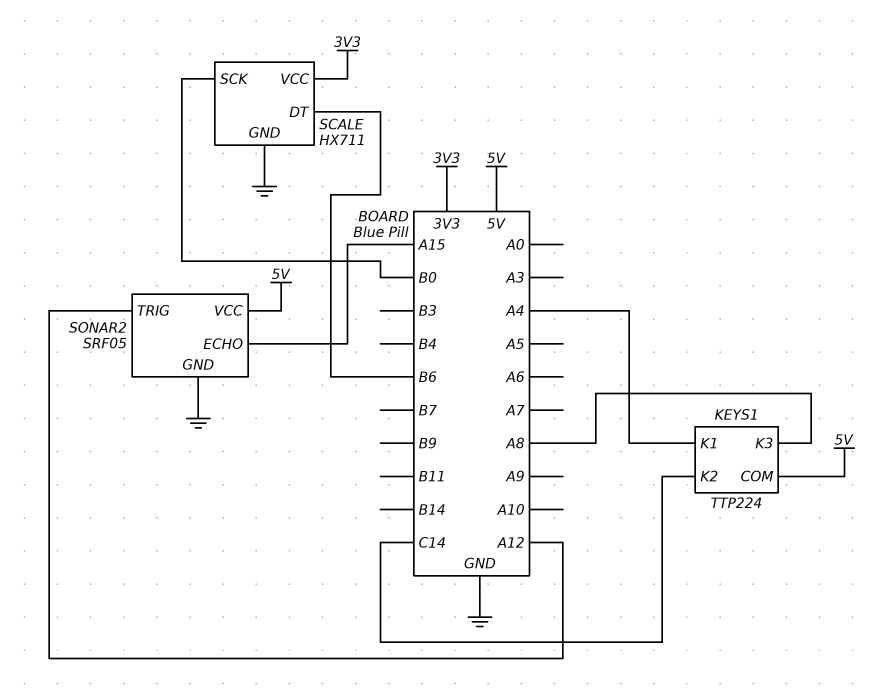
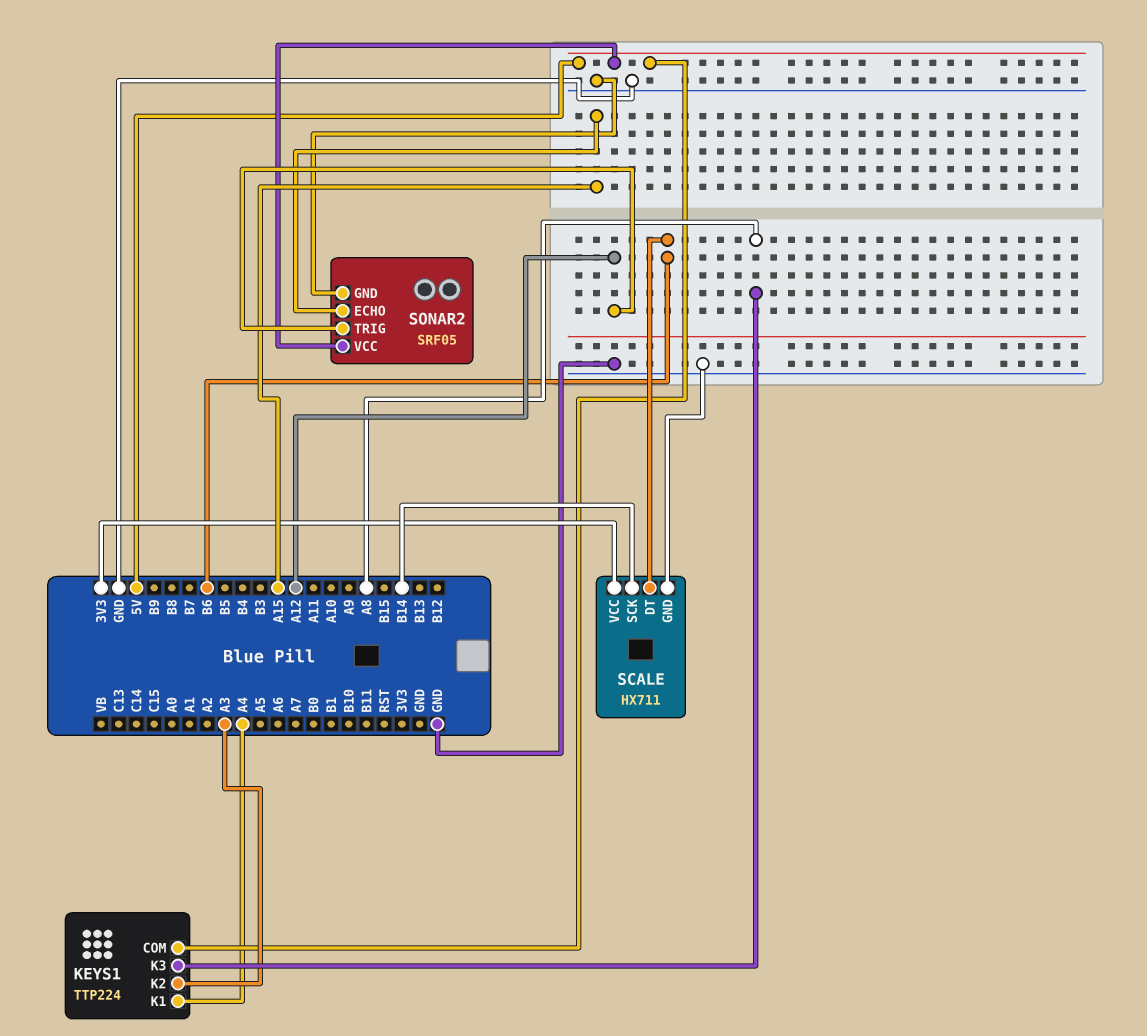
KEYS1 pin K2: C14 -> A3
SCALE pin SCK: B0 -> B14

